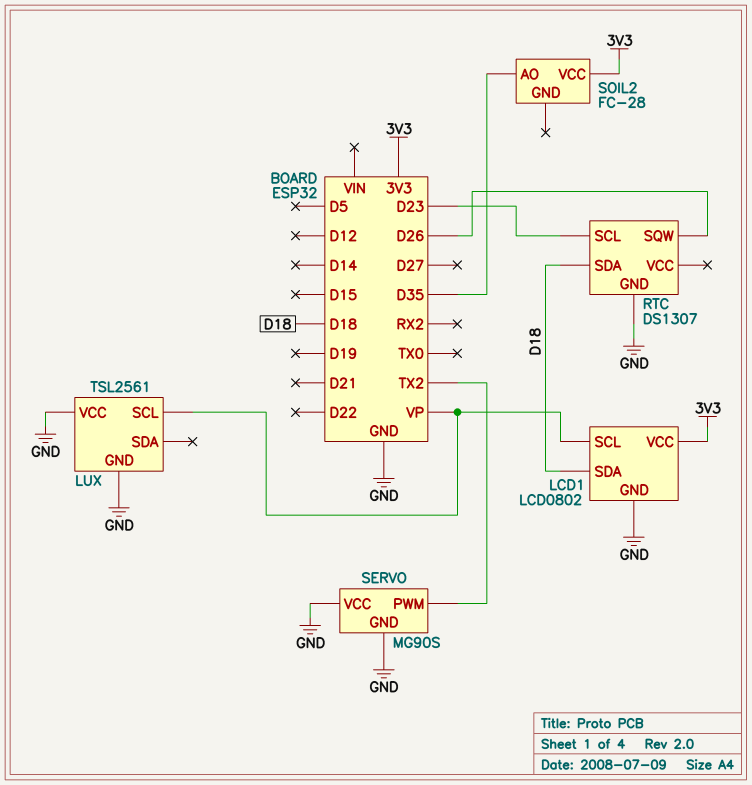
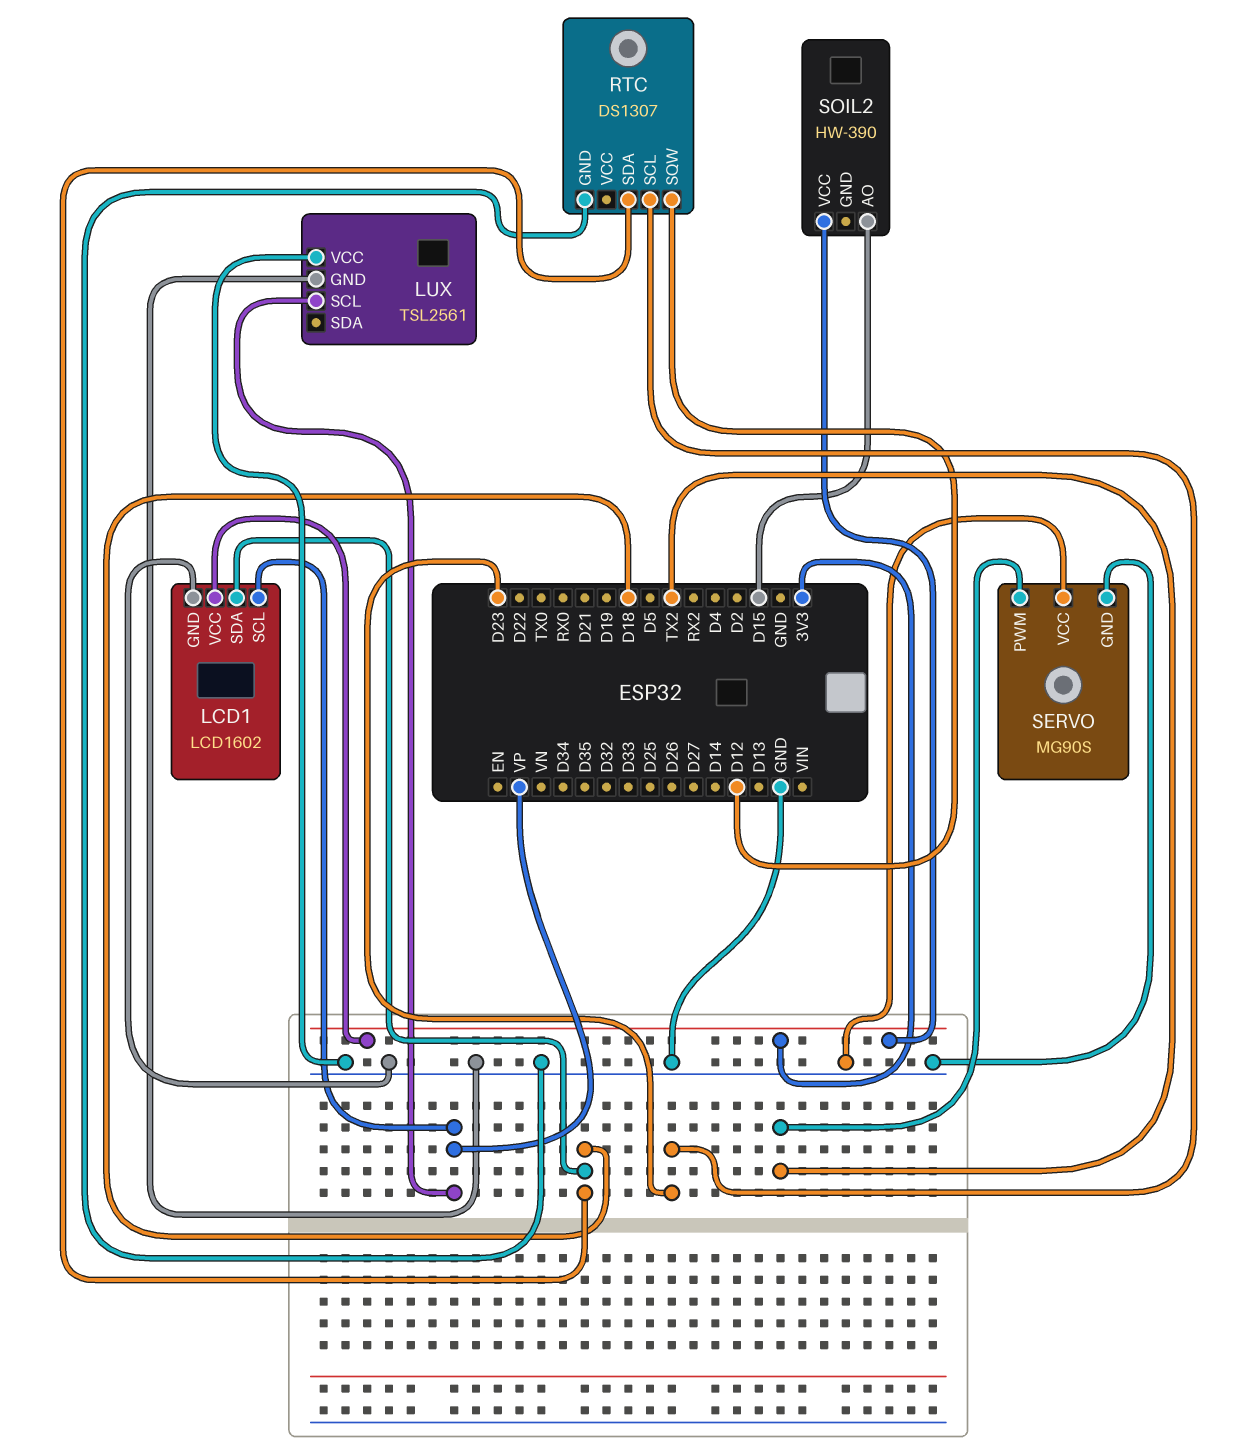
LCD1: LCD0802 -> LCD1602
RTC pin SQW: D26 -> D12
SOIL2: FC-28 -> HW-390
SOIL2 pin AO: D35 -> D15

